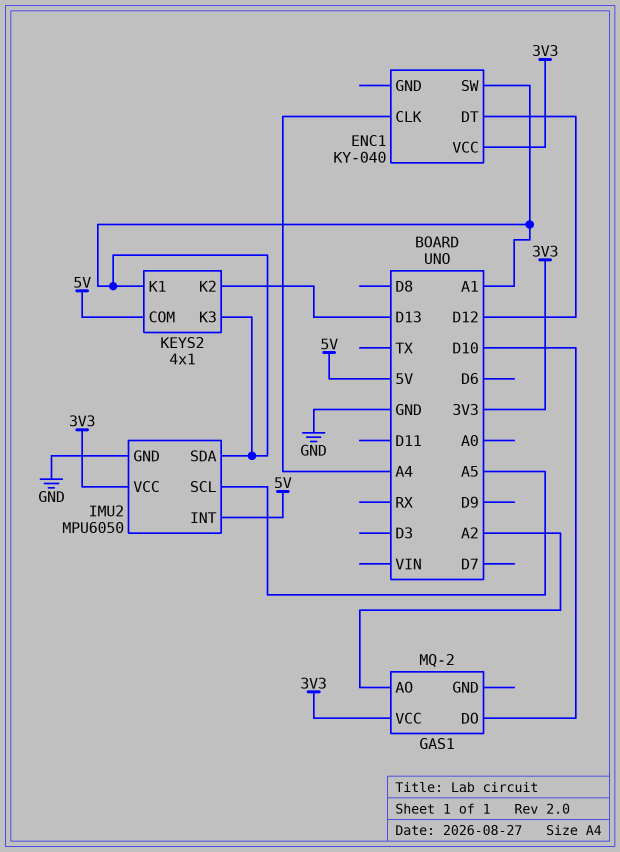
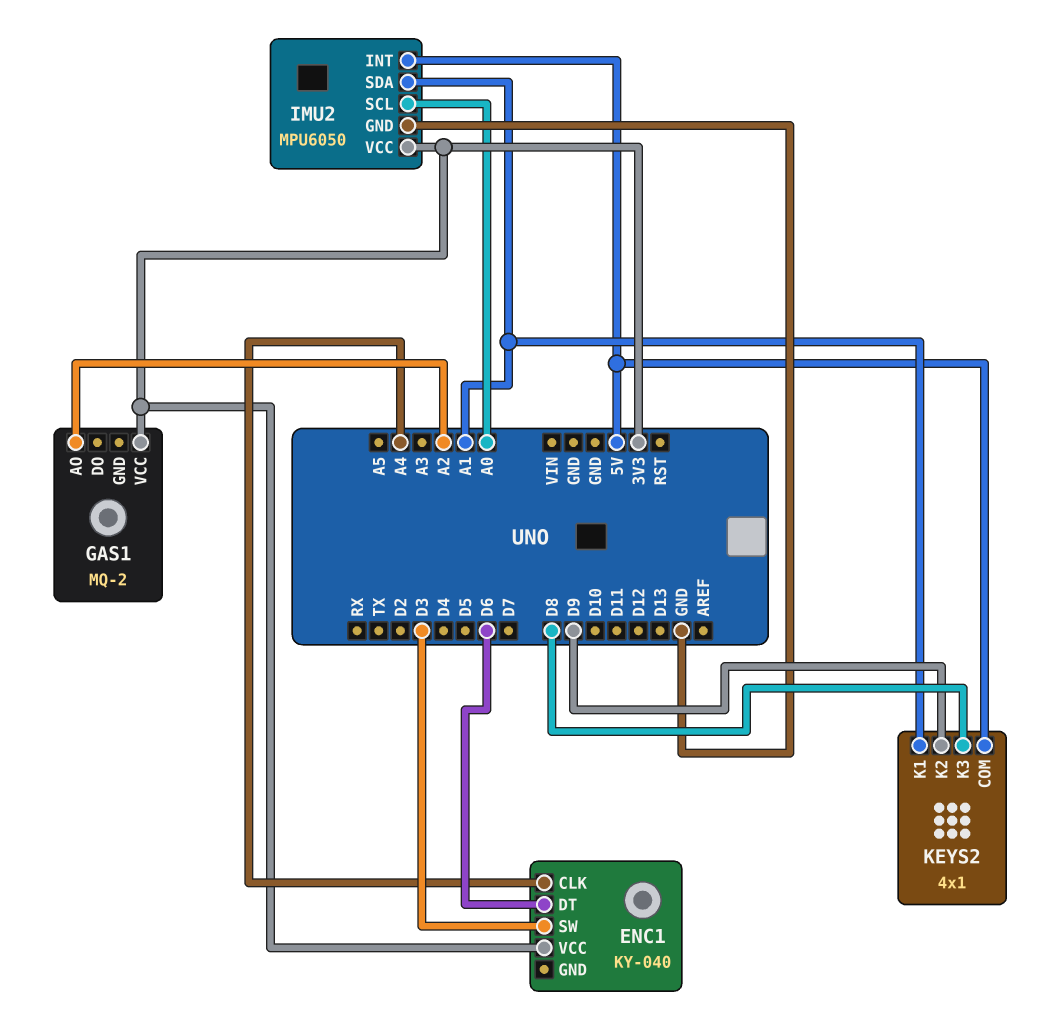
ENC1 pin DT: D12 -> D6
ENC1 pin SW: A1 -> D3
GAS1 pin DO: D10 -> none
IMU2 pin SCL: A5 -> A0
KEYS2 pin K2: D13 -> D9
KEYS2 pin K3: A1 -> D8

